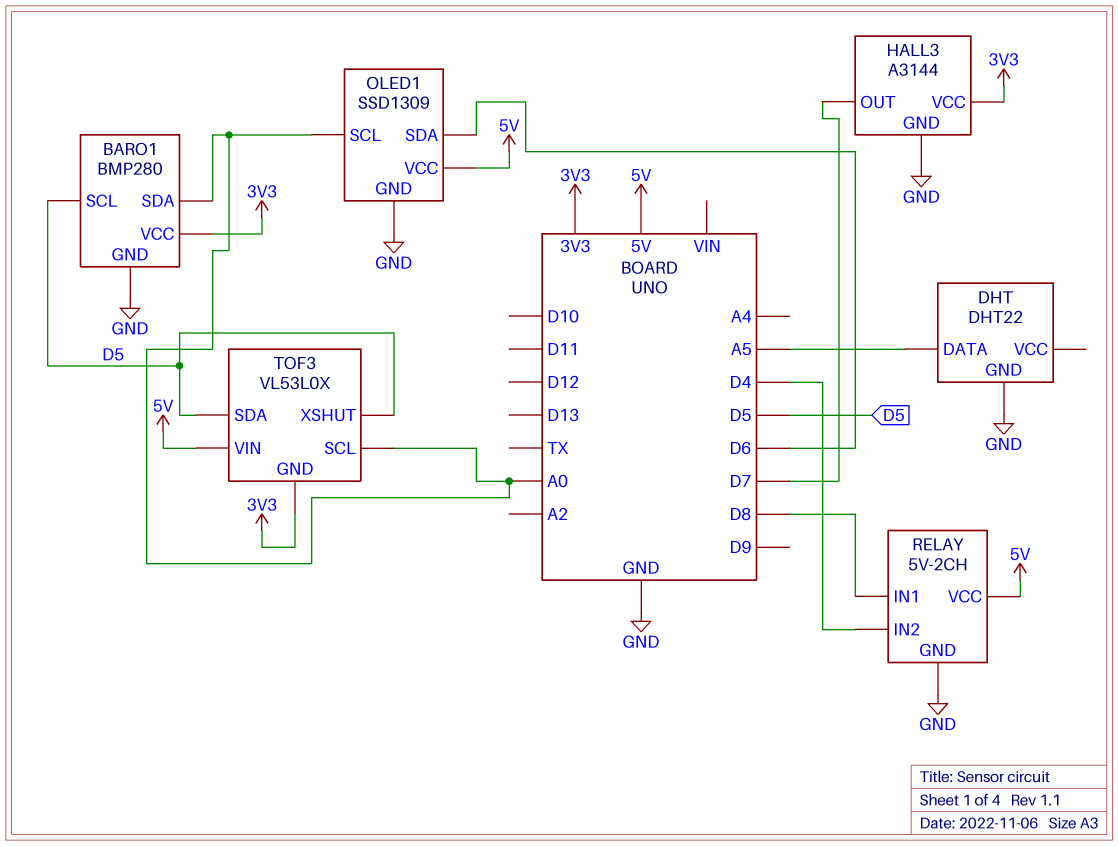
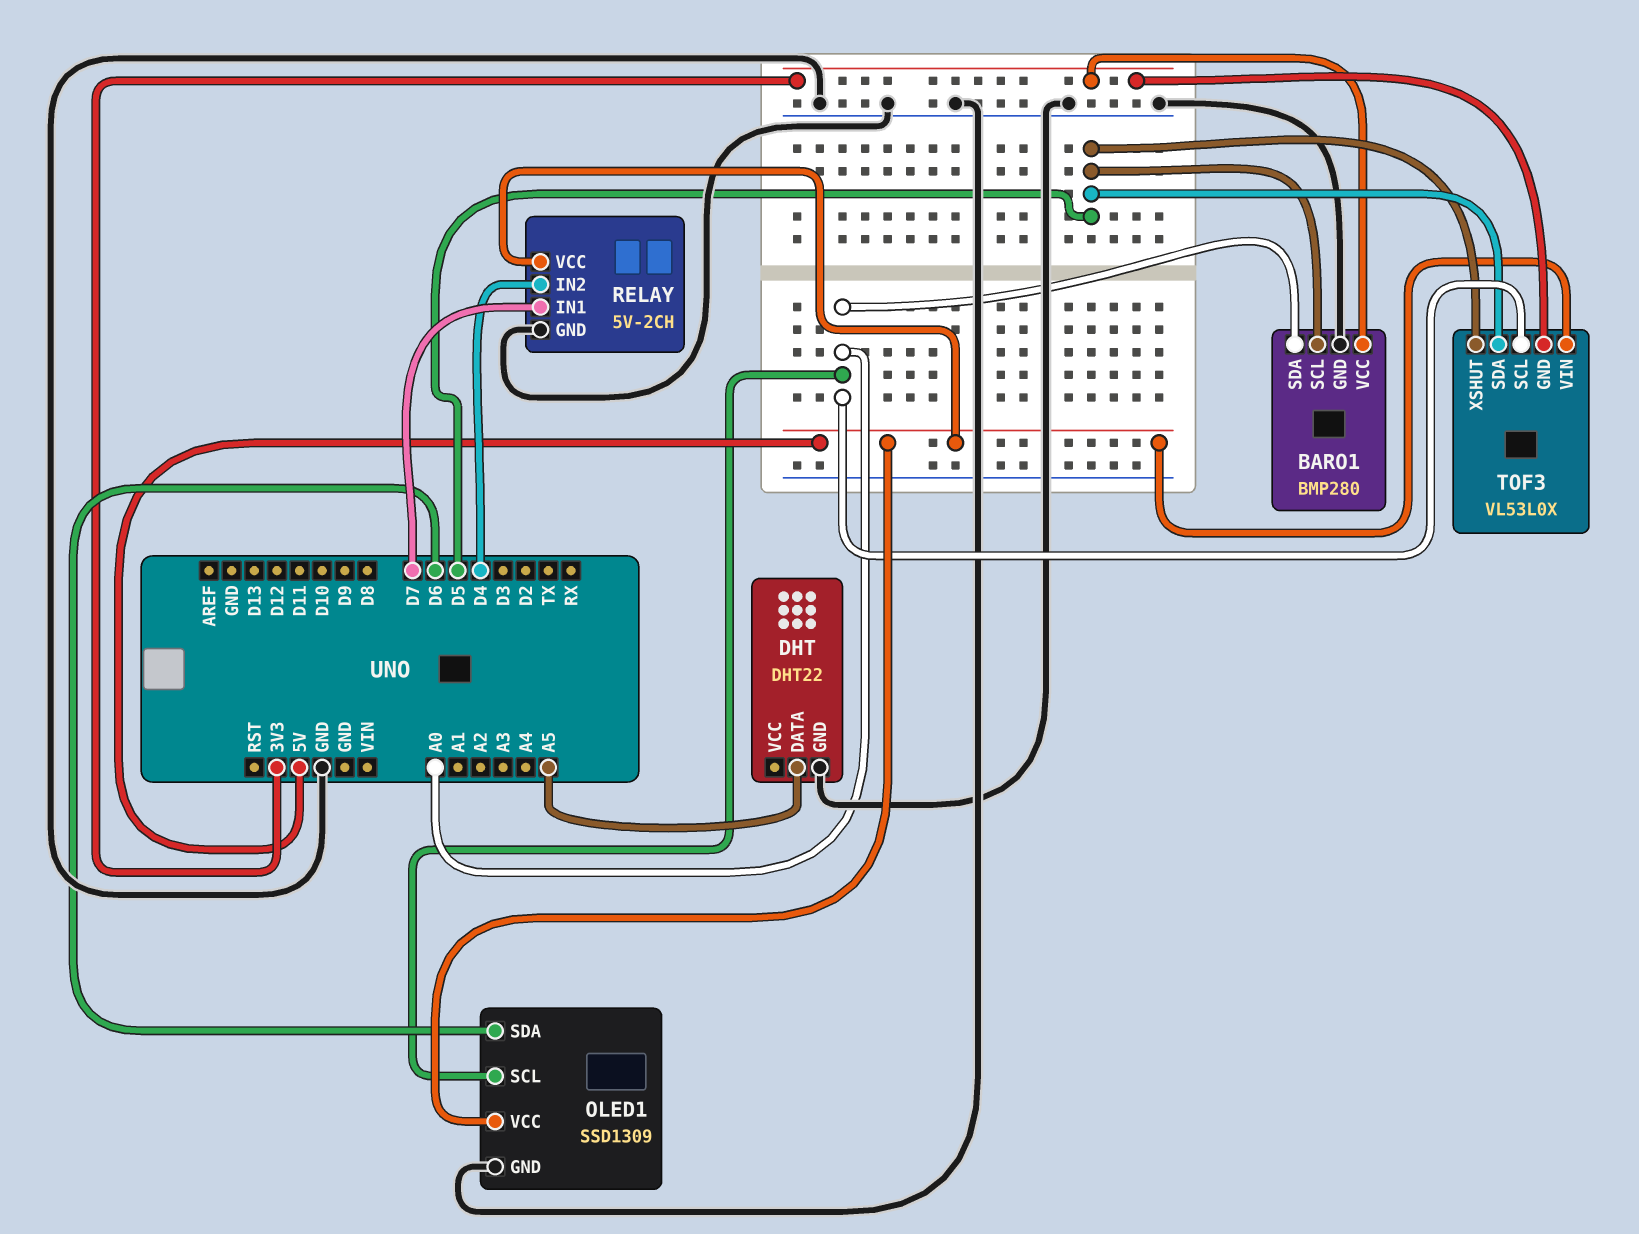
HALL3: A3144 -> none
HALL3 pin GND: GND -> none
HALL3 pin OUT: D7 -> none
HALL3 pin VCC: 3V3 -> none
RELAY pin IN1: D8 -> D7

